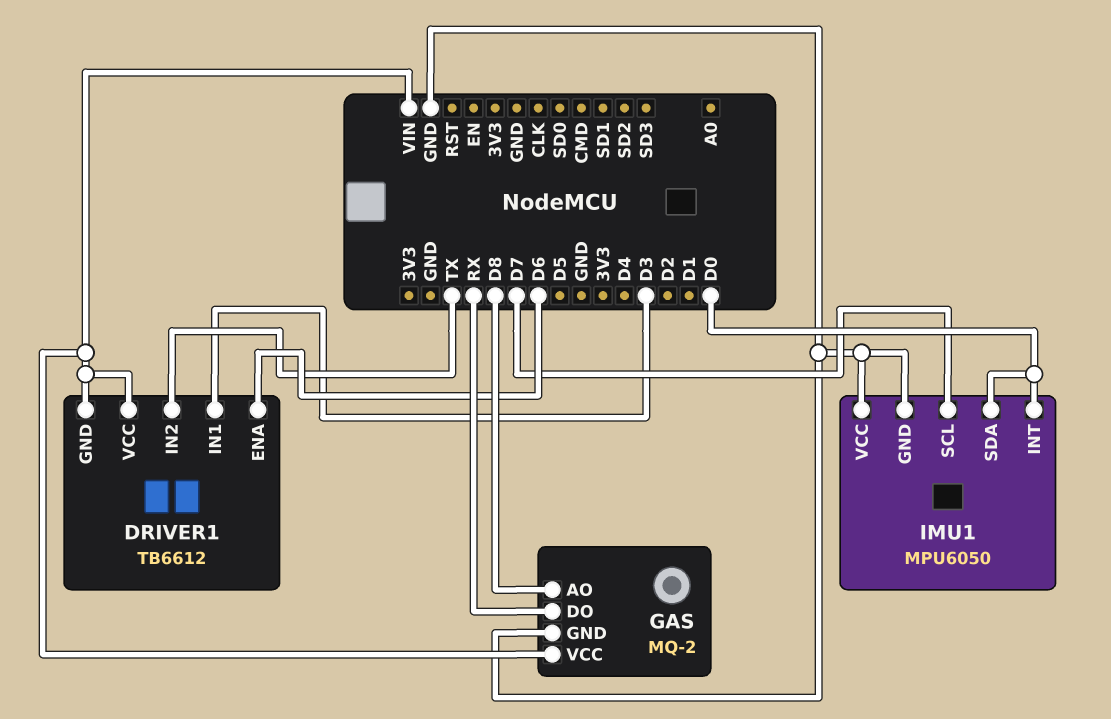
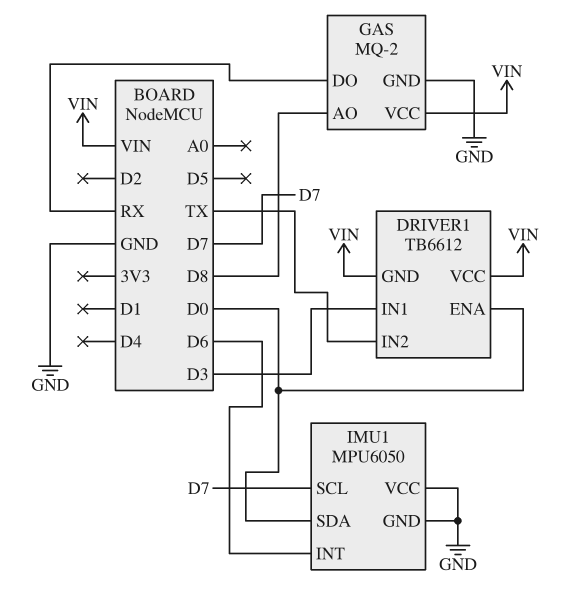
DRIVER1 pin ENA: D6 -> D0
IMU1 pin INT: D0 -> D6

